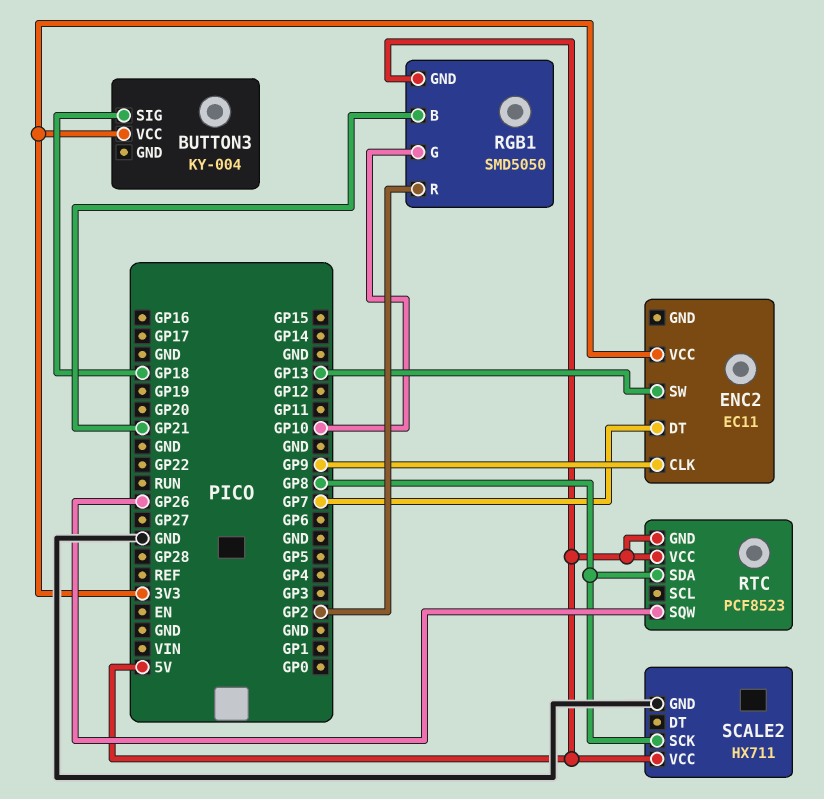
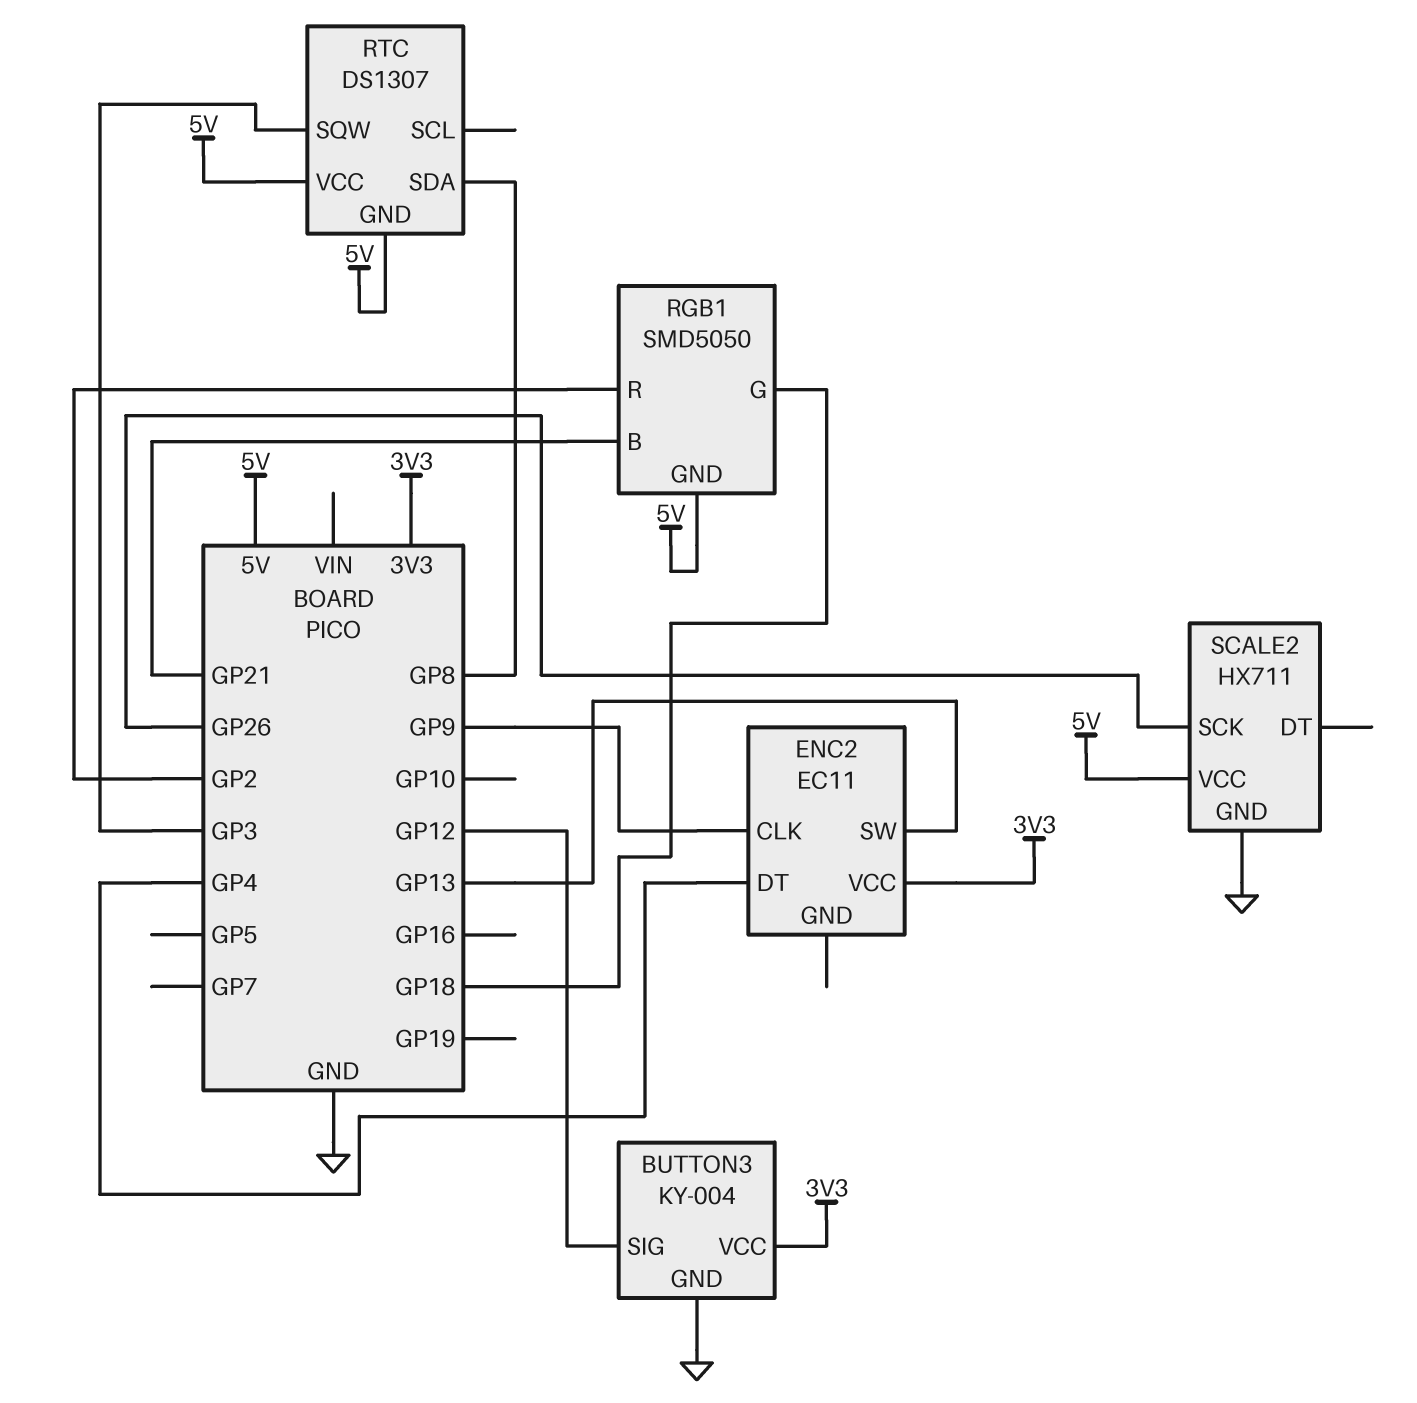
BUTTON3 pin GND: none -> GND
BUTTON3 pin SIG: GP18 -> GP12
ENC2 pin DT: GP7 -> GP4
RGB1 pin G: GP10 -> GP18
RTC: PCF8523 -> DS1307
RTC pin SQW: GP26 -> GP3
SCALE2 pin SCK: GP8 -> GP26

